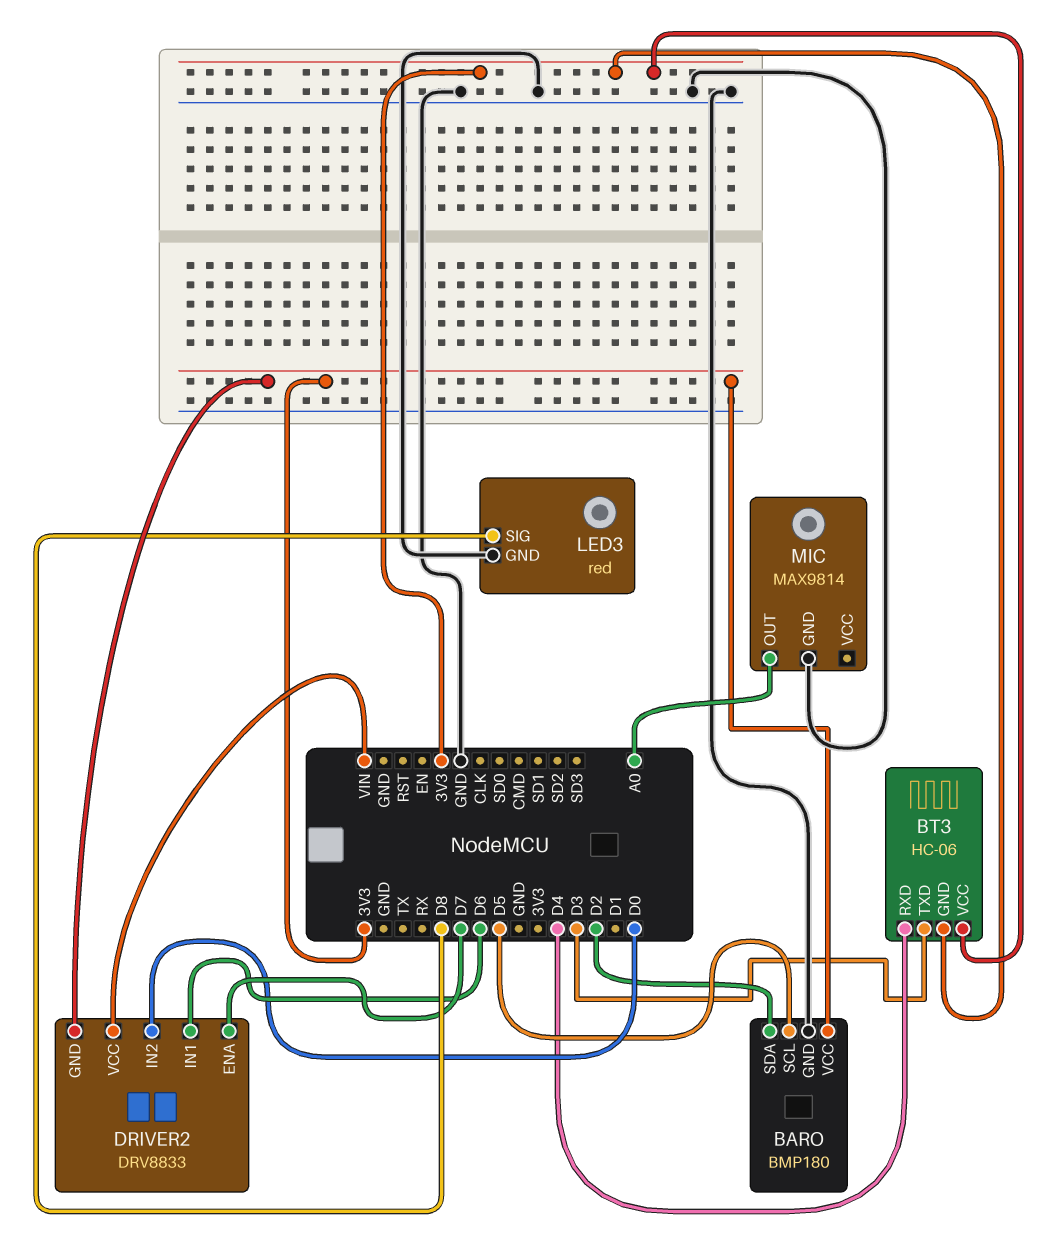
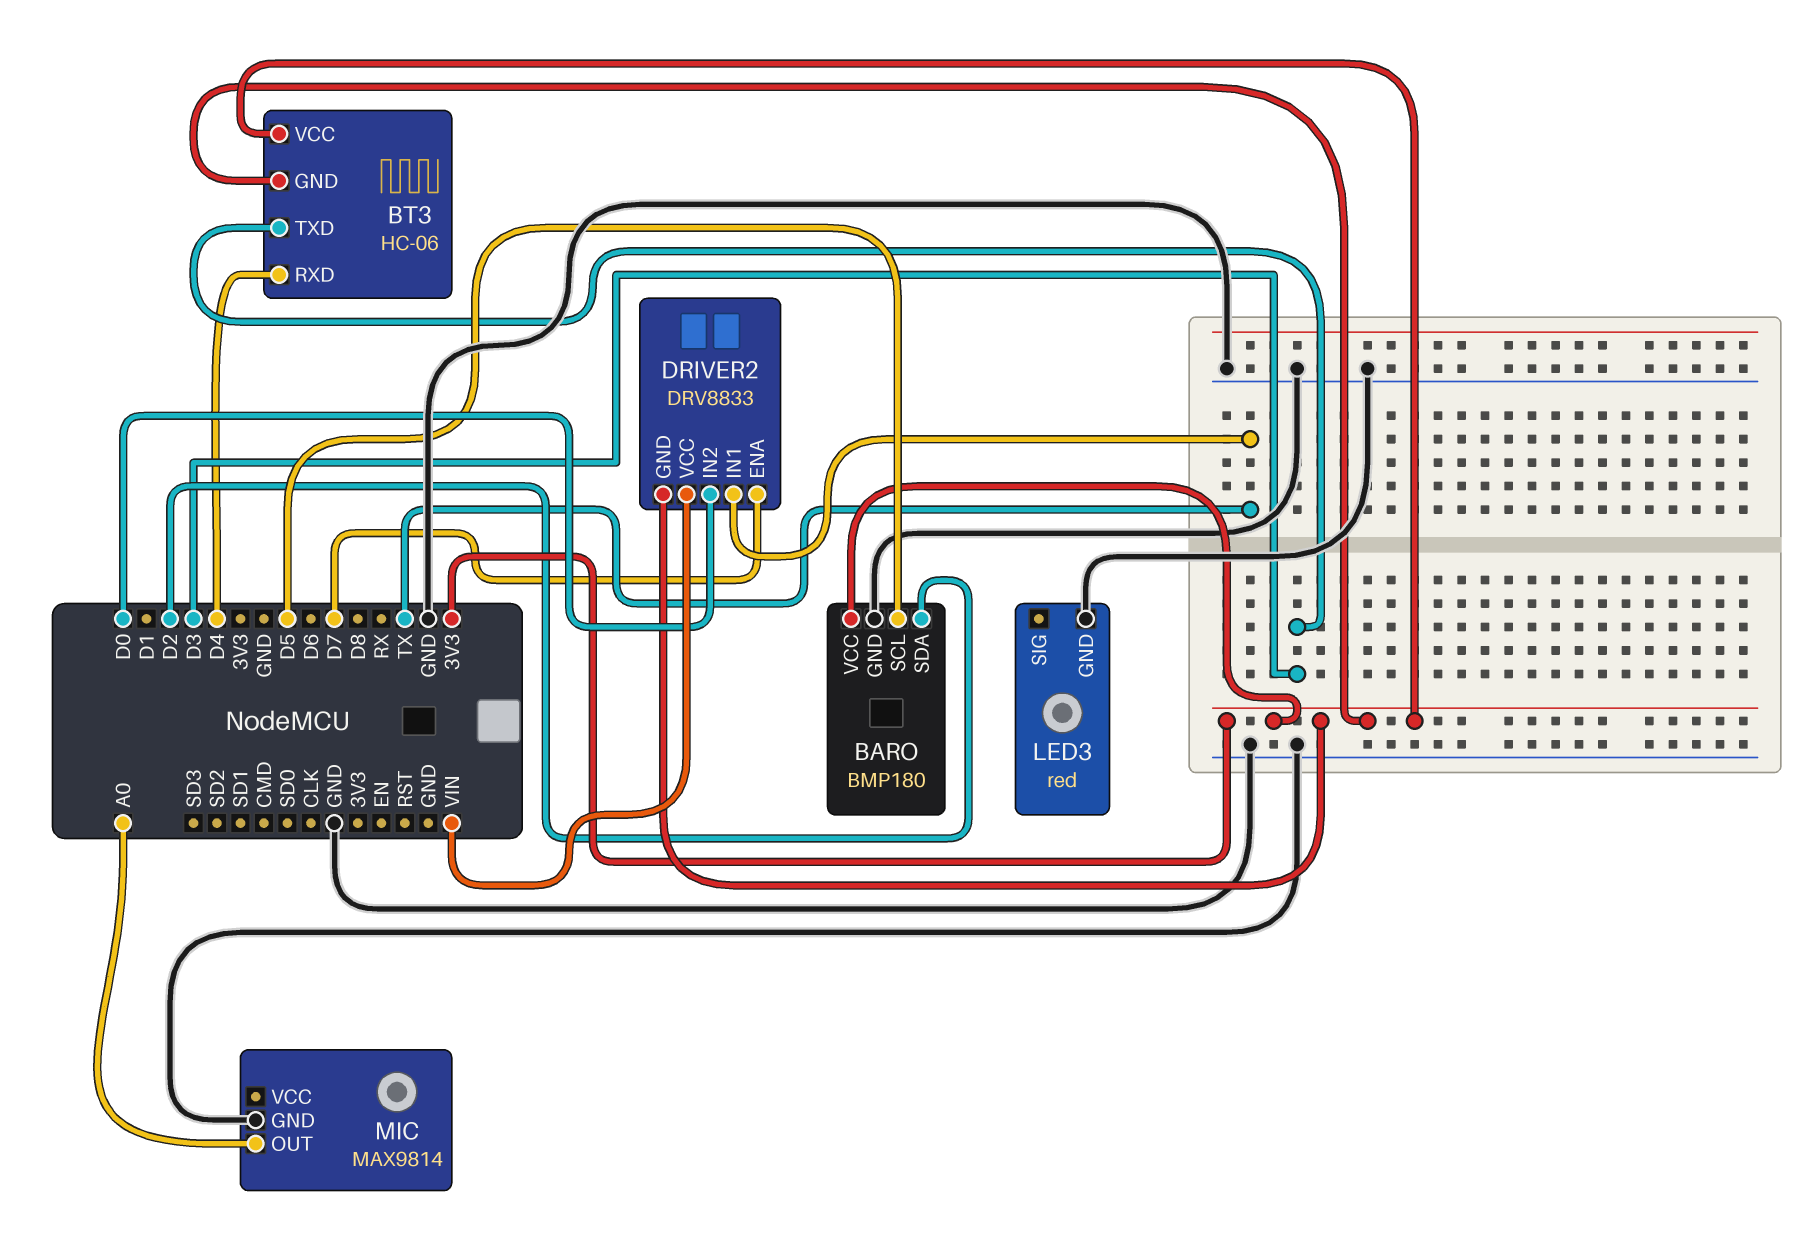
DRIVER2 pin IN1: D6 -> TX
LED3 pin SIG: D8 -> none

